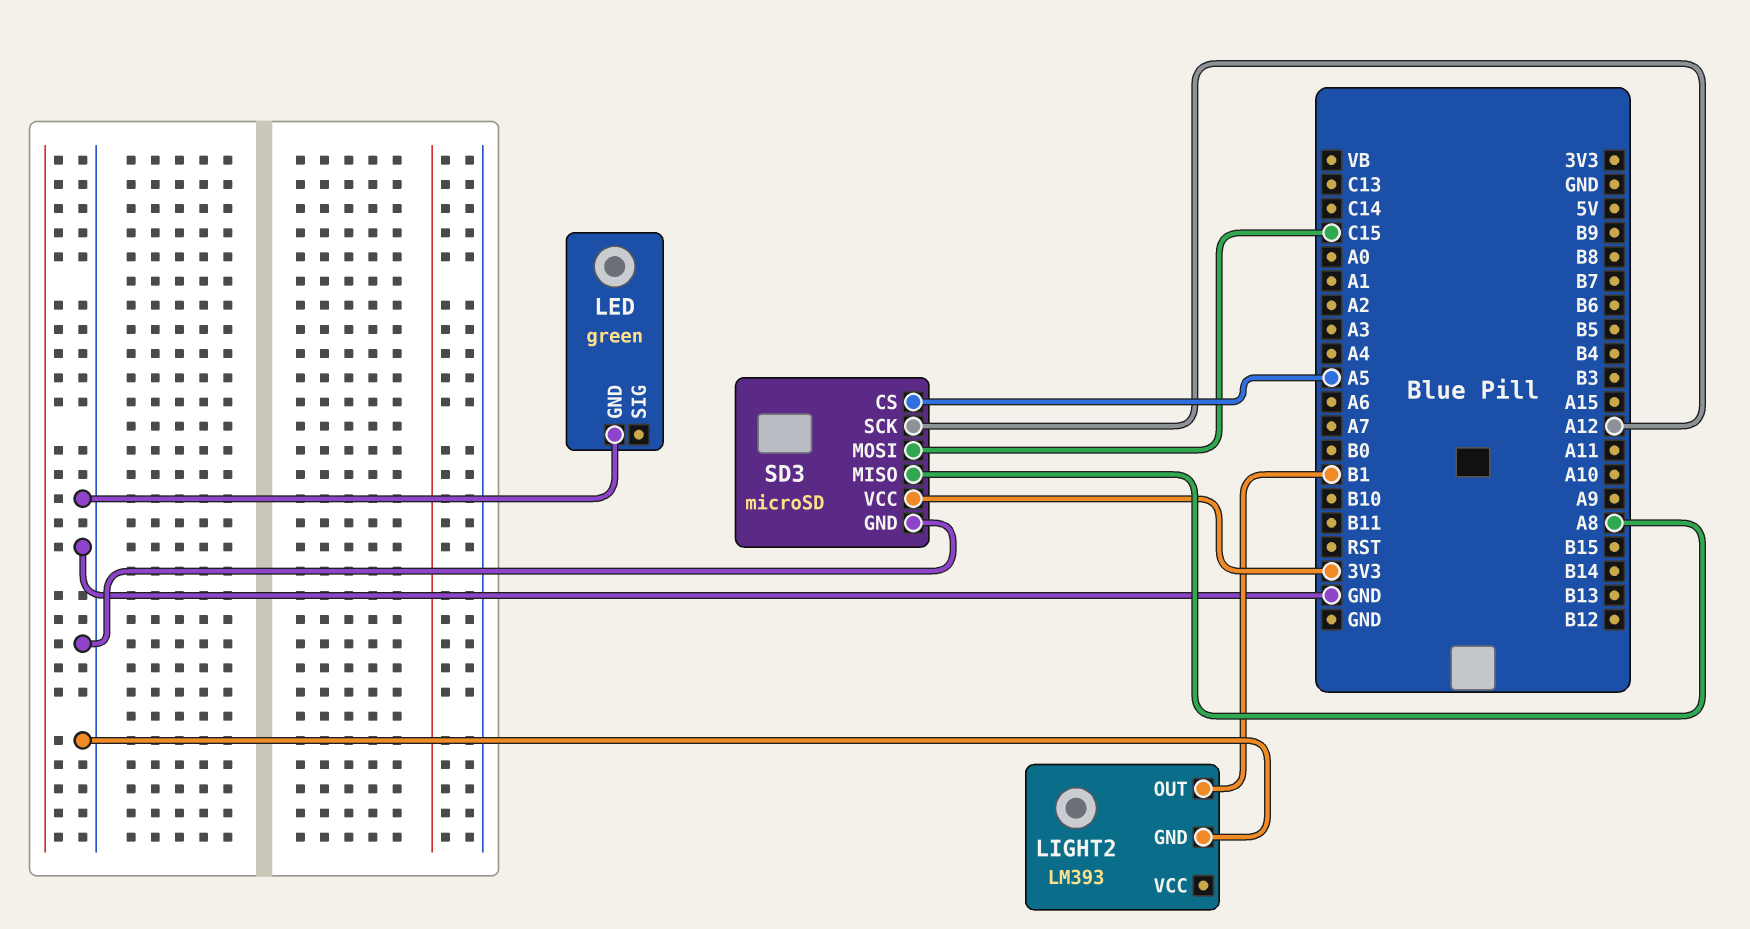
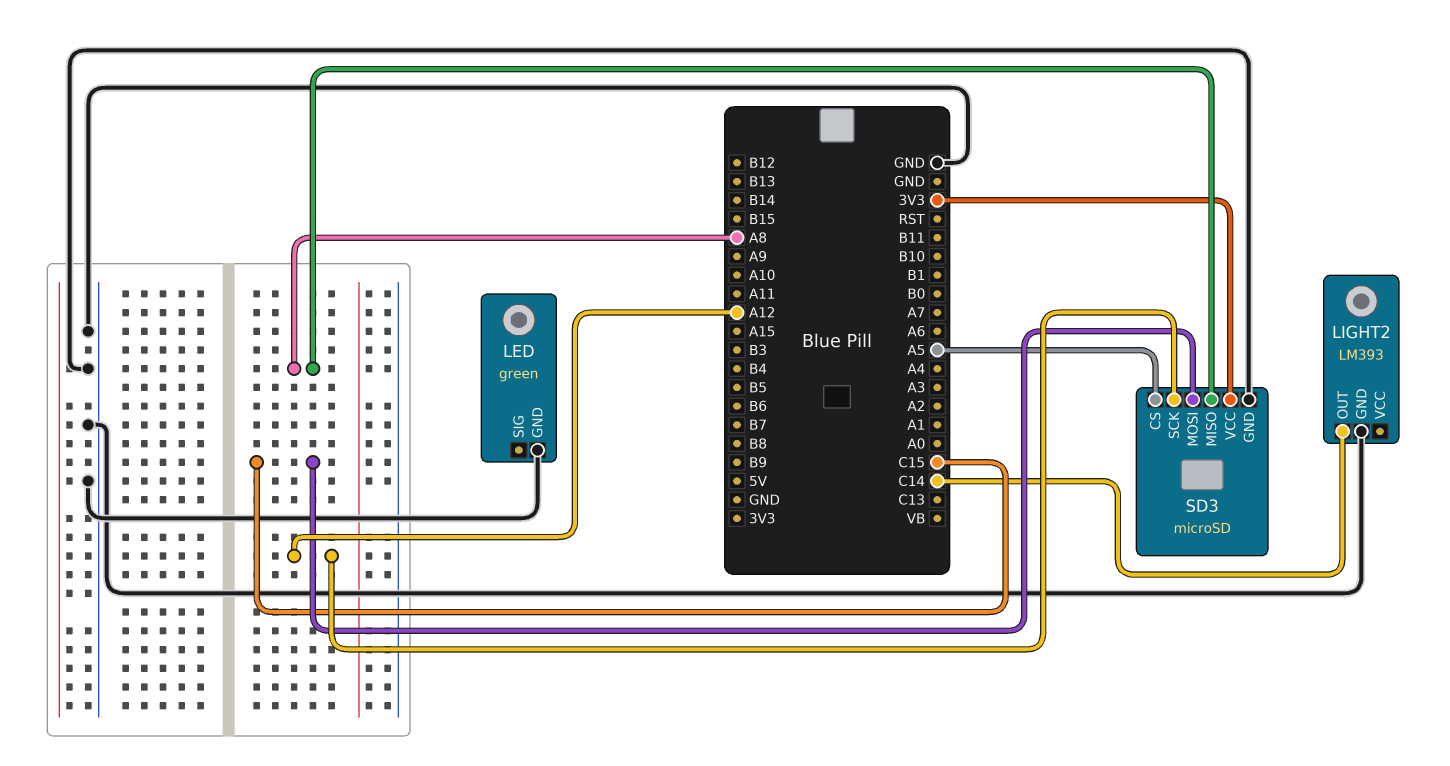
LIGHT2 pin OUT: B1 -> C14

